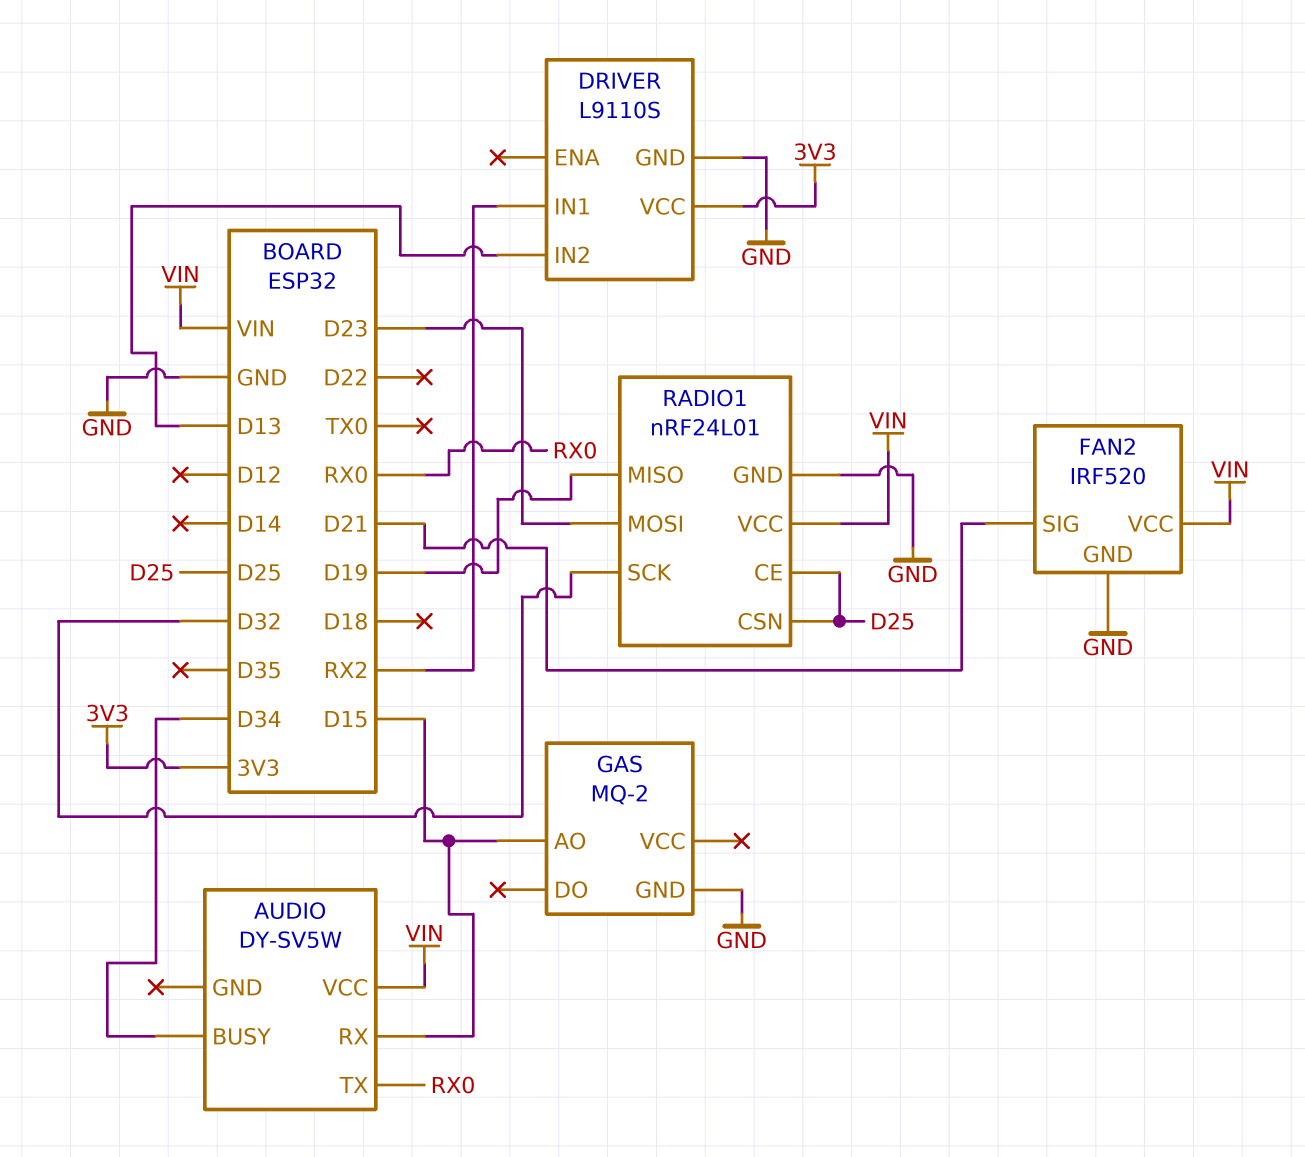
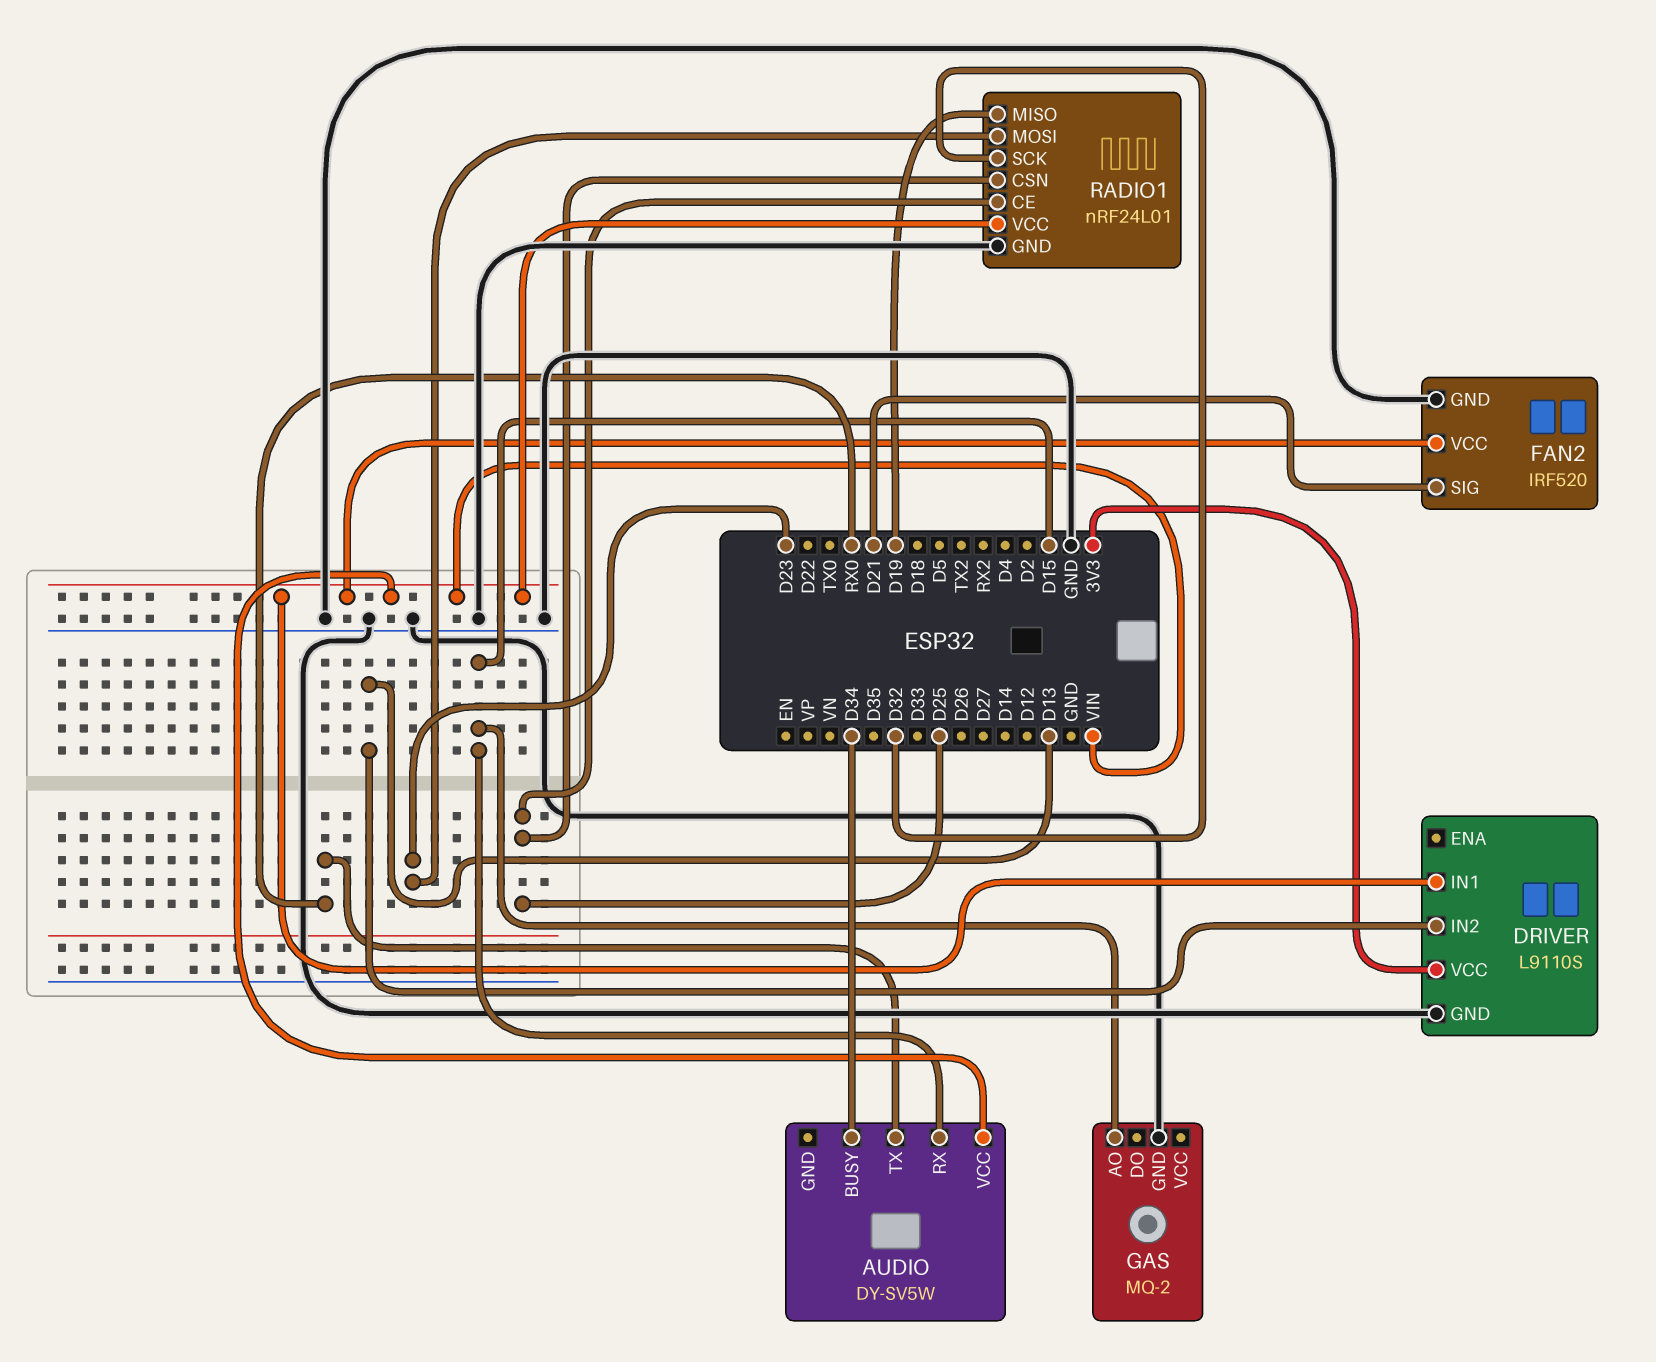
DRIVER pin IN1: RX2 -> VIN

